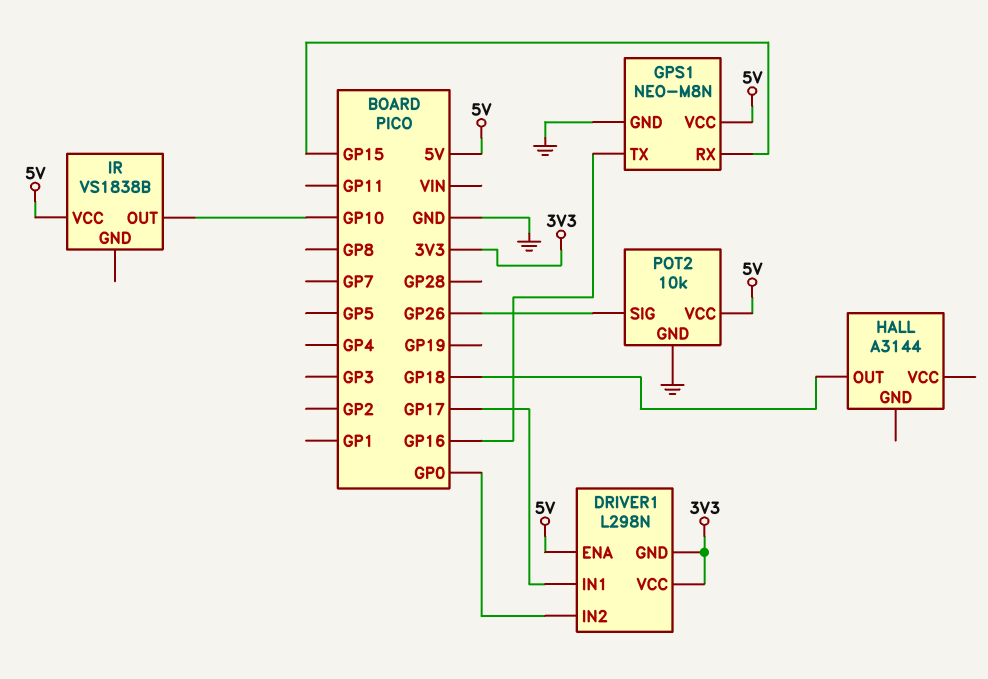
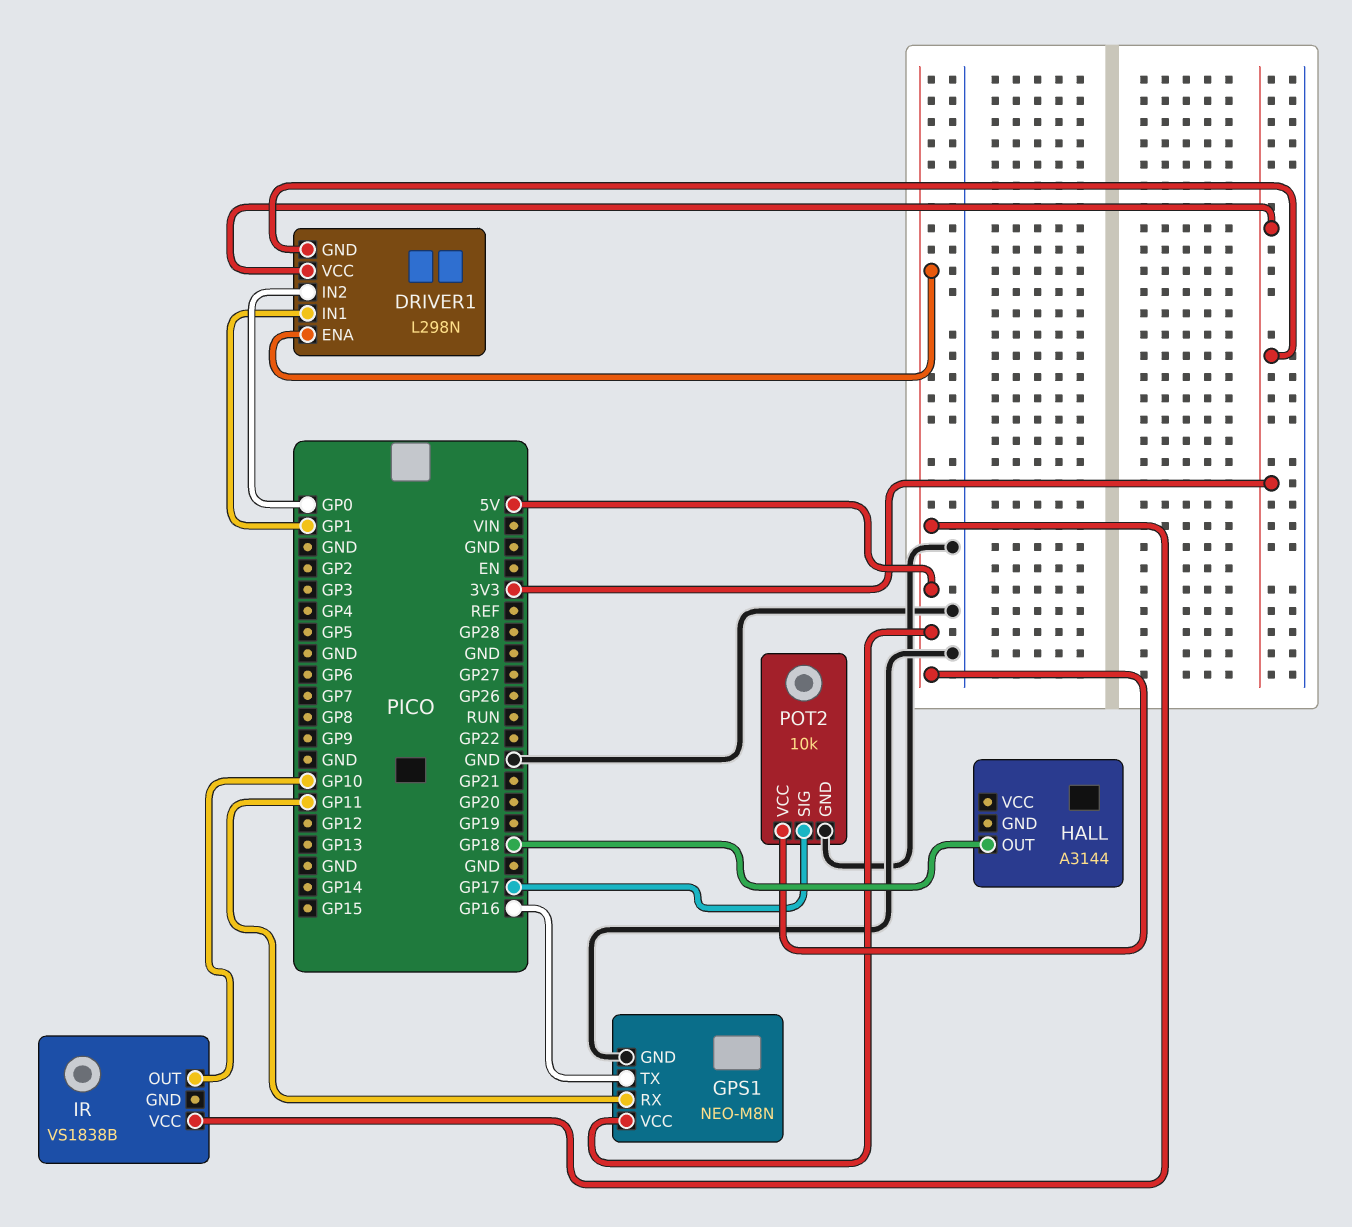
DRIVER1 pin IN1: GP17 -> GP1
GPS1 pin RX: GP15 -> GP11
POT2 pin SIG: GP26 -> GP17

